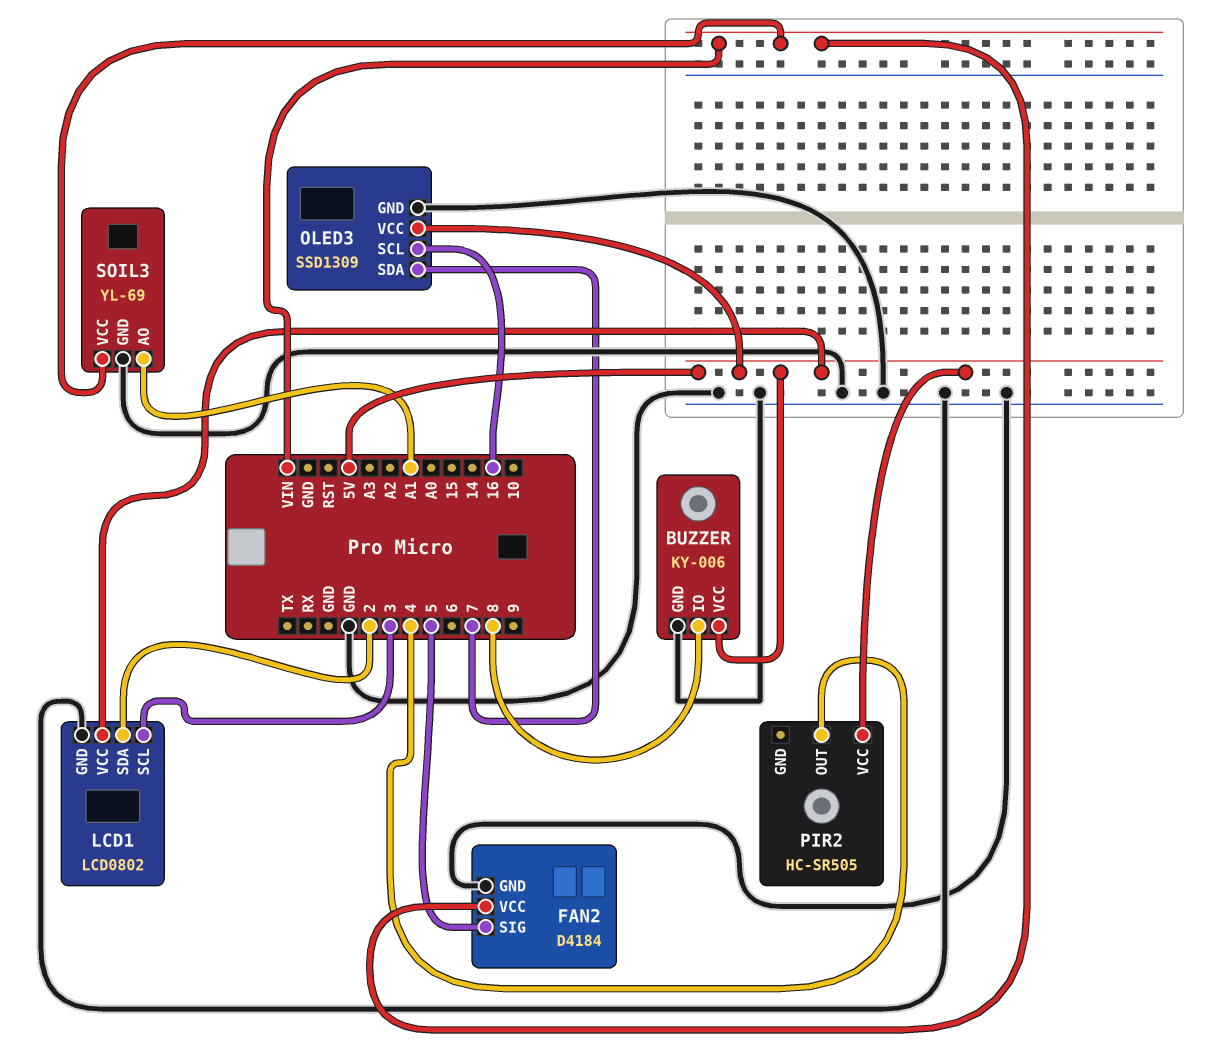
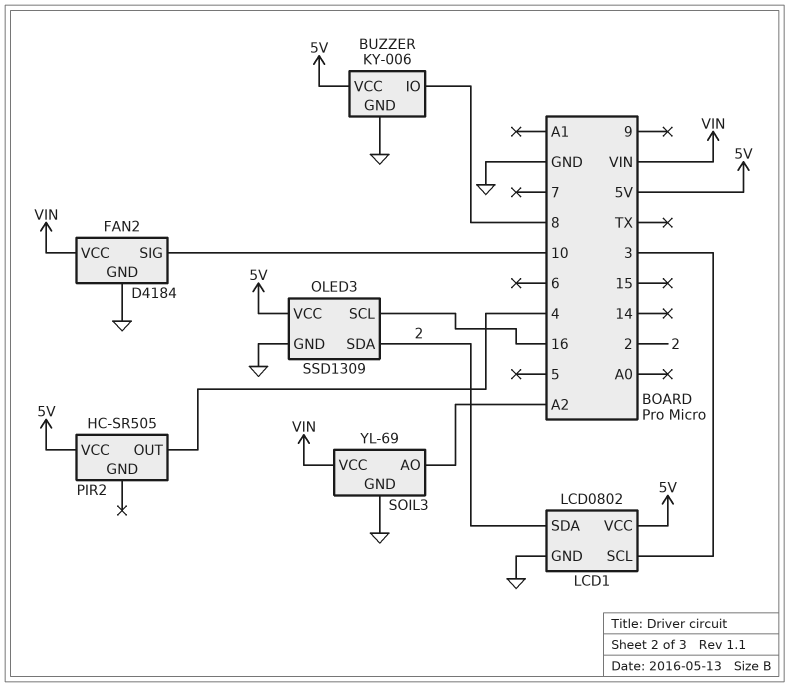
FAN2 pin SIG: 5 -> 10
OLED3 pin SDA: 7 -> 2
SOIL3 pin AO: A1 -> A2

